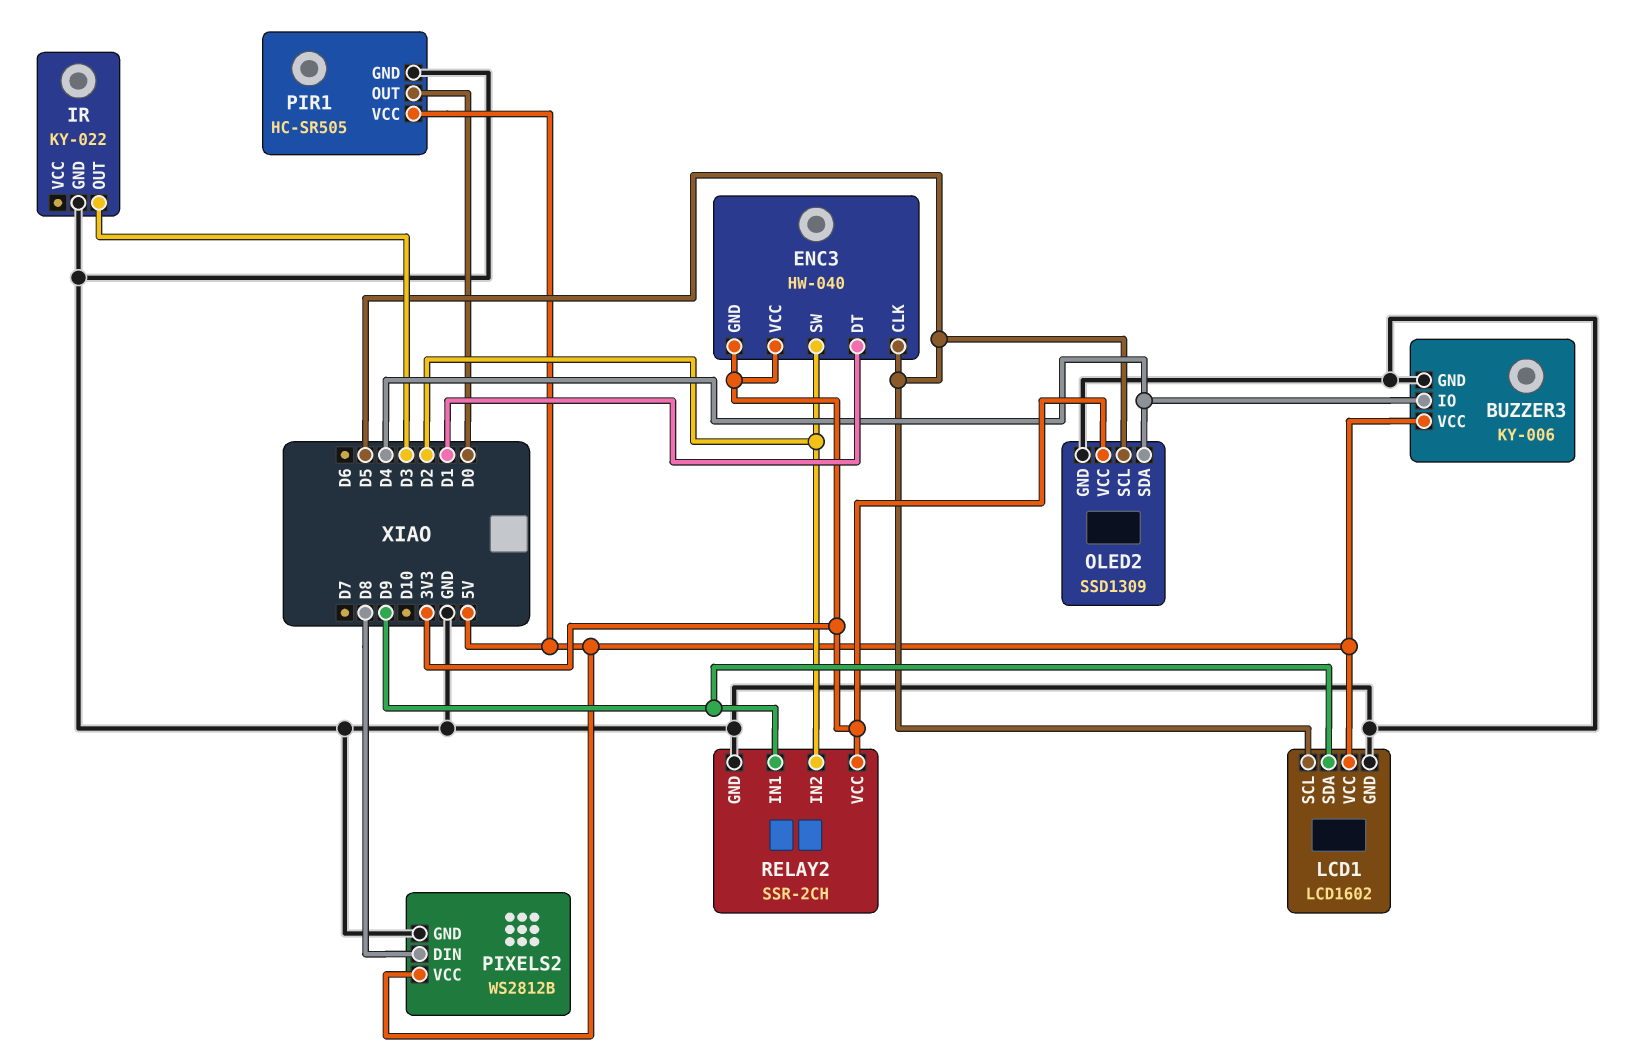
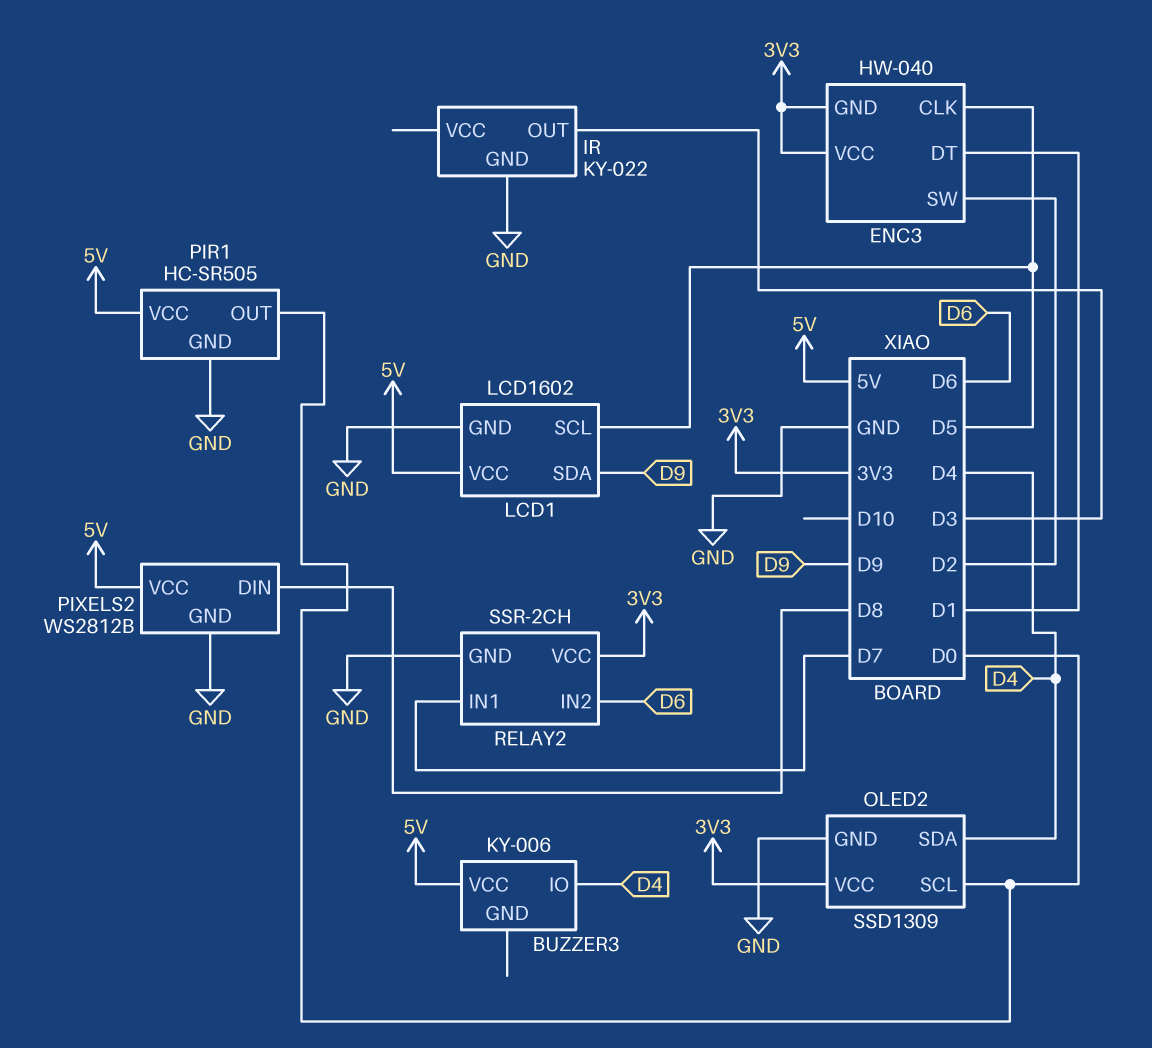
BUZZER3 pin GND: GND -> none
OLED2 pin SCL: D5 -> D0
RELAY2 pin IN1: D9 -> D7
RELAY2 pin IN2: D2 -> D6

